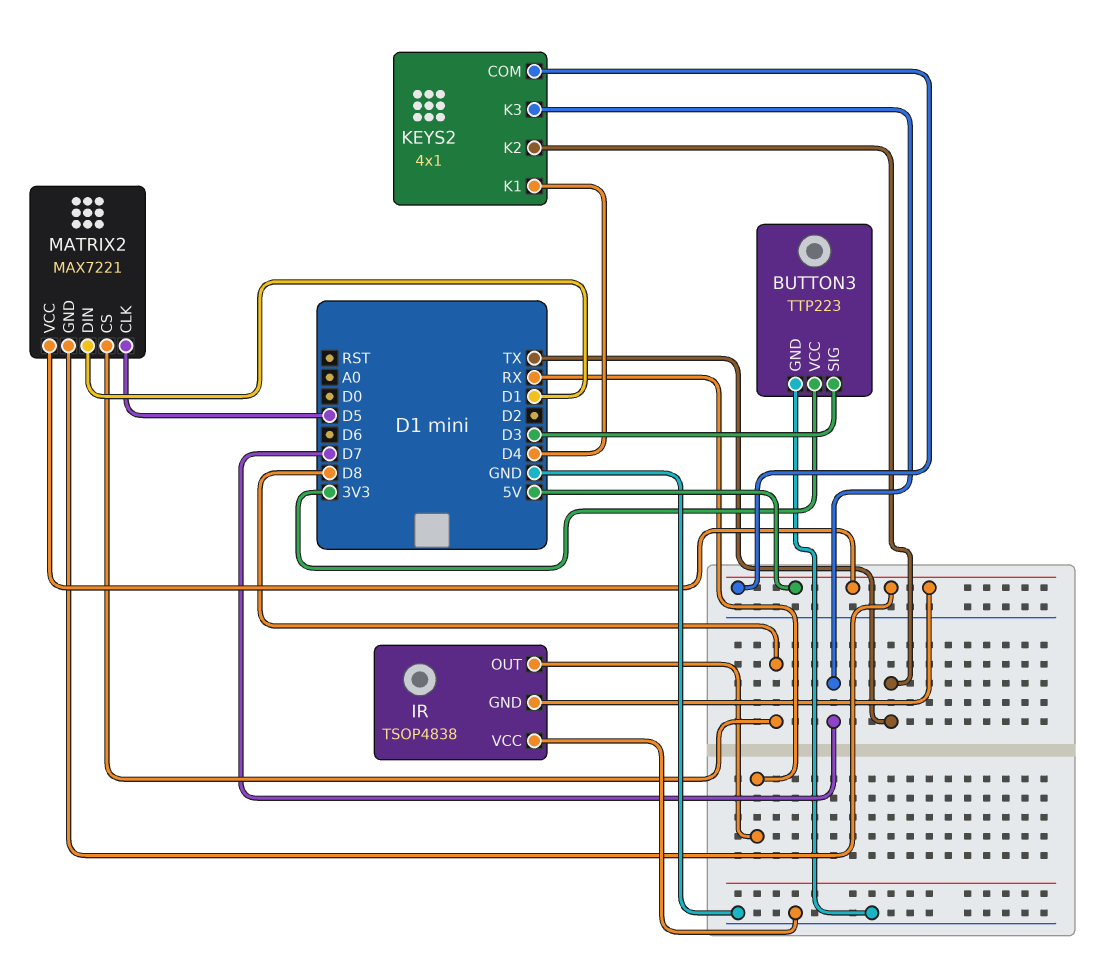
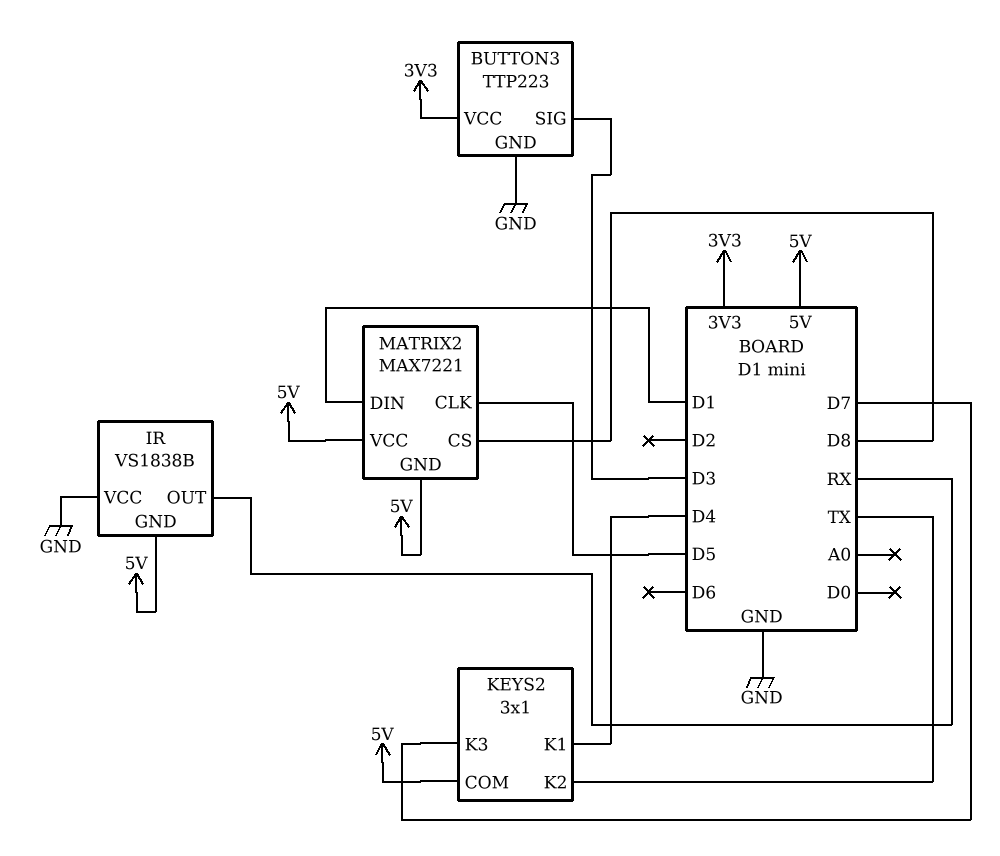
IR: TSOP4838 -> VS1838B
KEYS2: 4x1 -> 3x1

